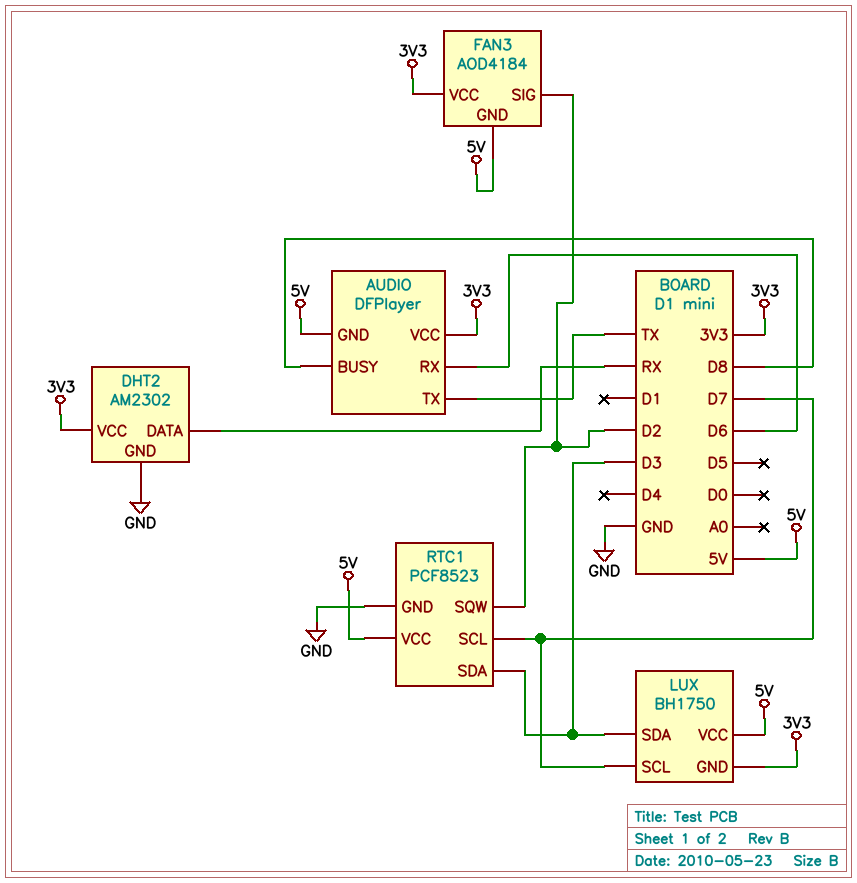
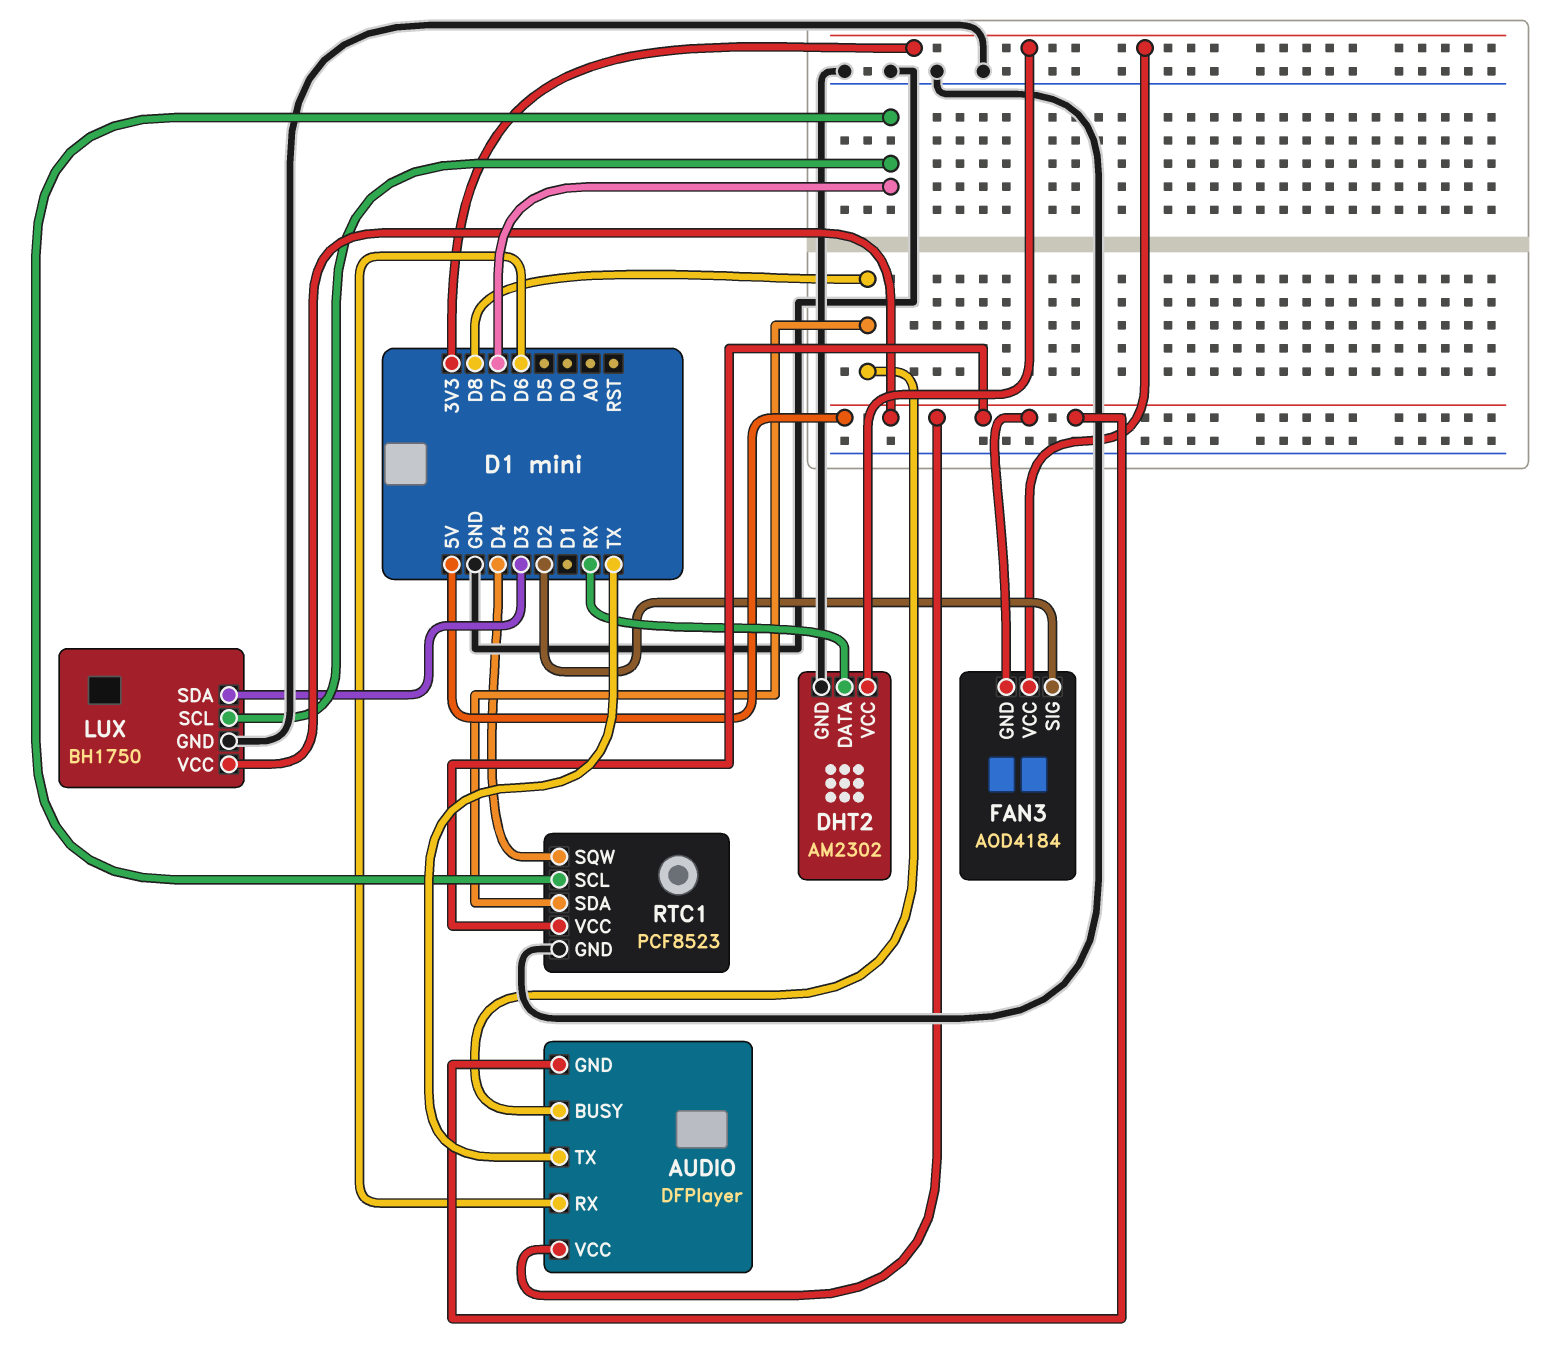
AUDIO pin VCC: 3V3 -> 5V
LUX pin GND: 3V3 -> GND
RTC1 pin SDA: D3 -> D8
RTC1 pin SQW: D2 -> D4

